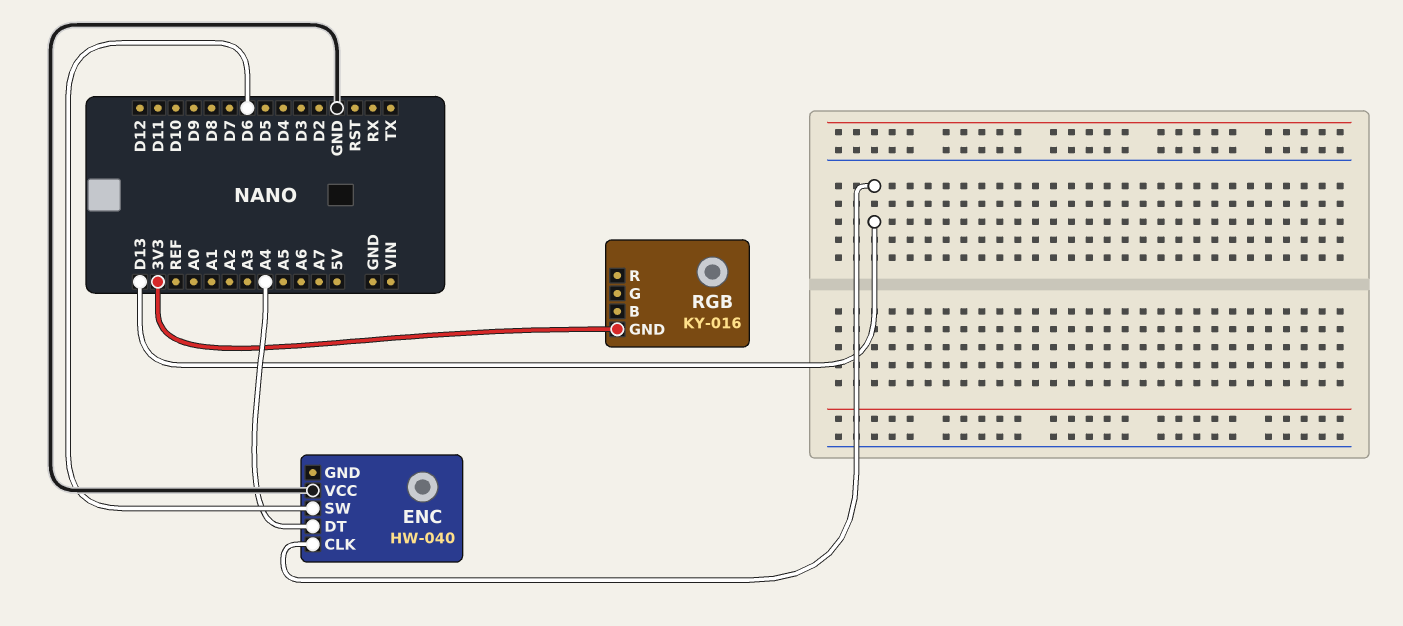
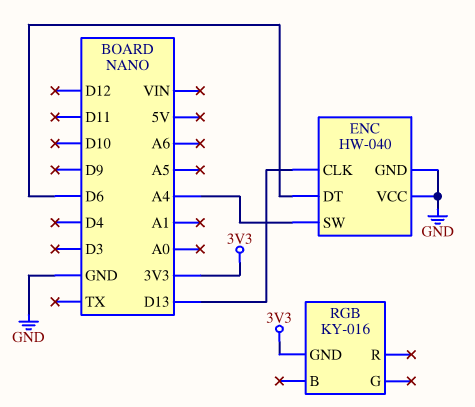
ENC pin DT: A4 -> D6
ENC pin GND: none -> GND
ENC pin SW: D6 -> A4

